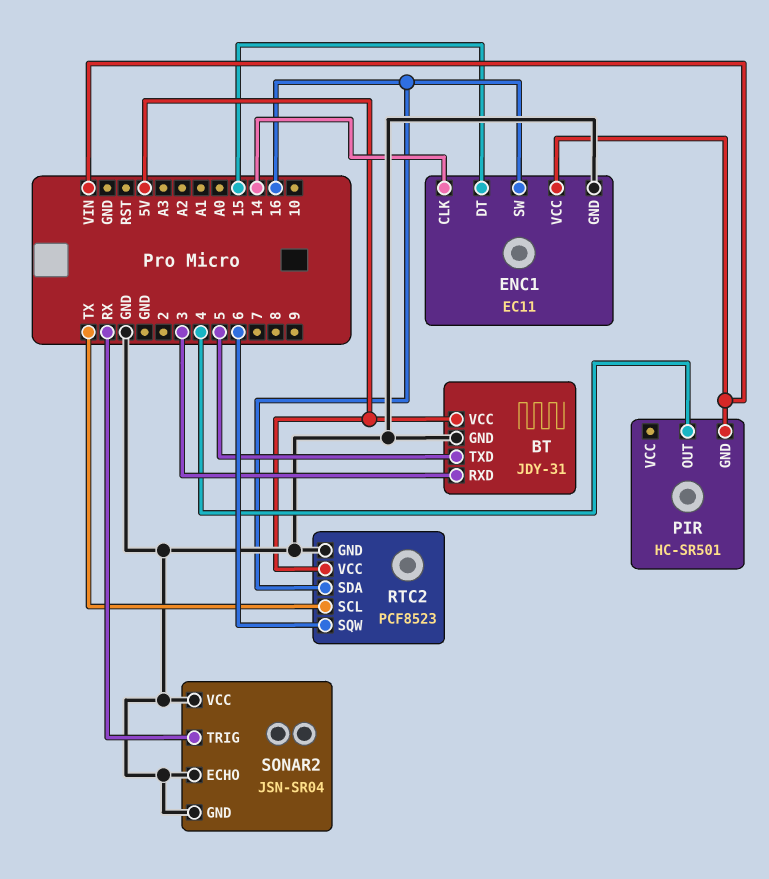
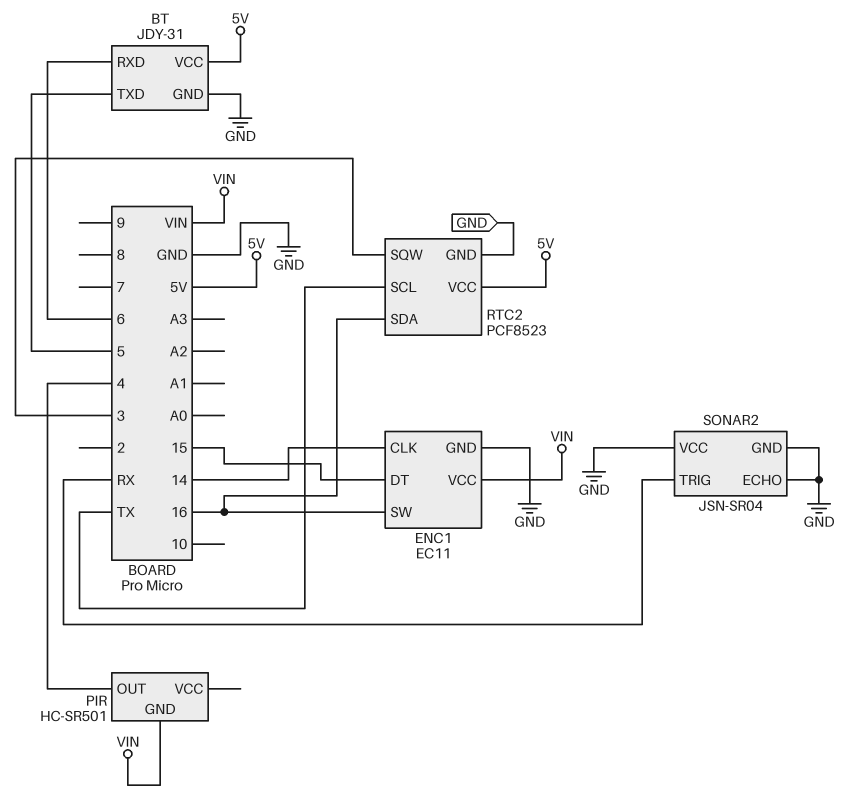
BT pin RXD: 3 -> 6
RTC2 pin SQW: 6 -> 3

